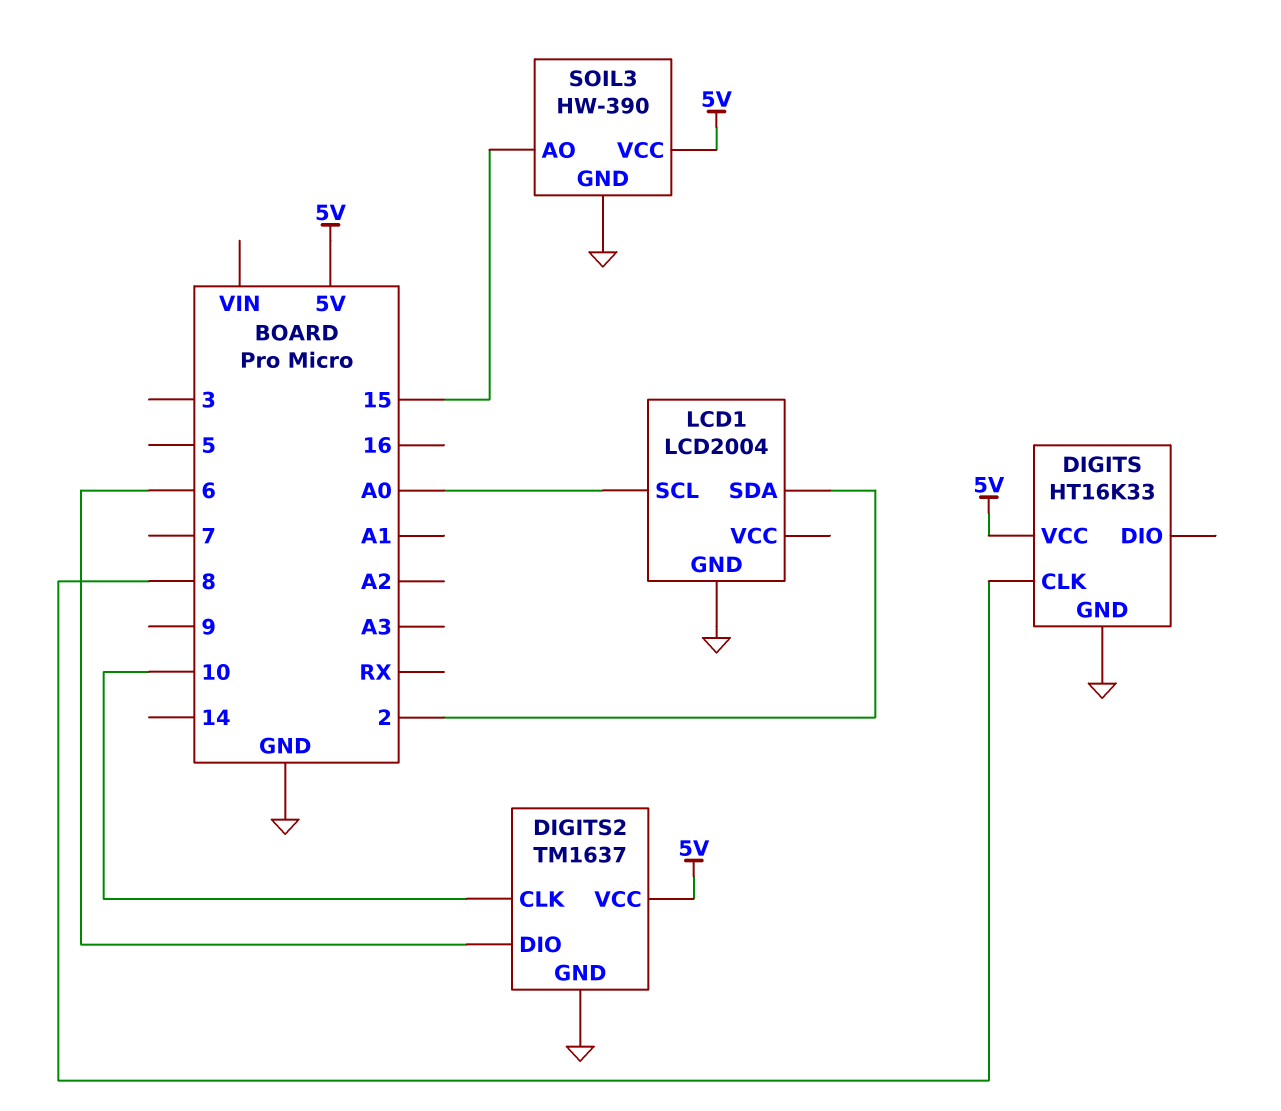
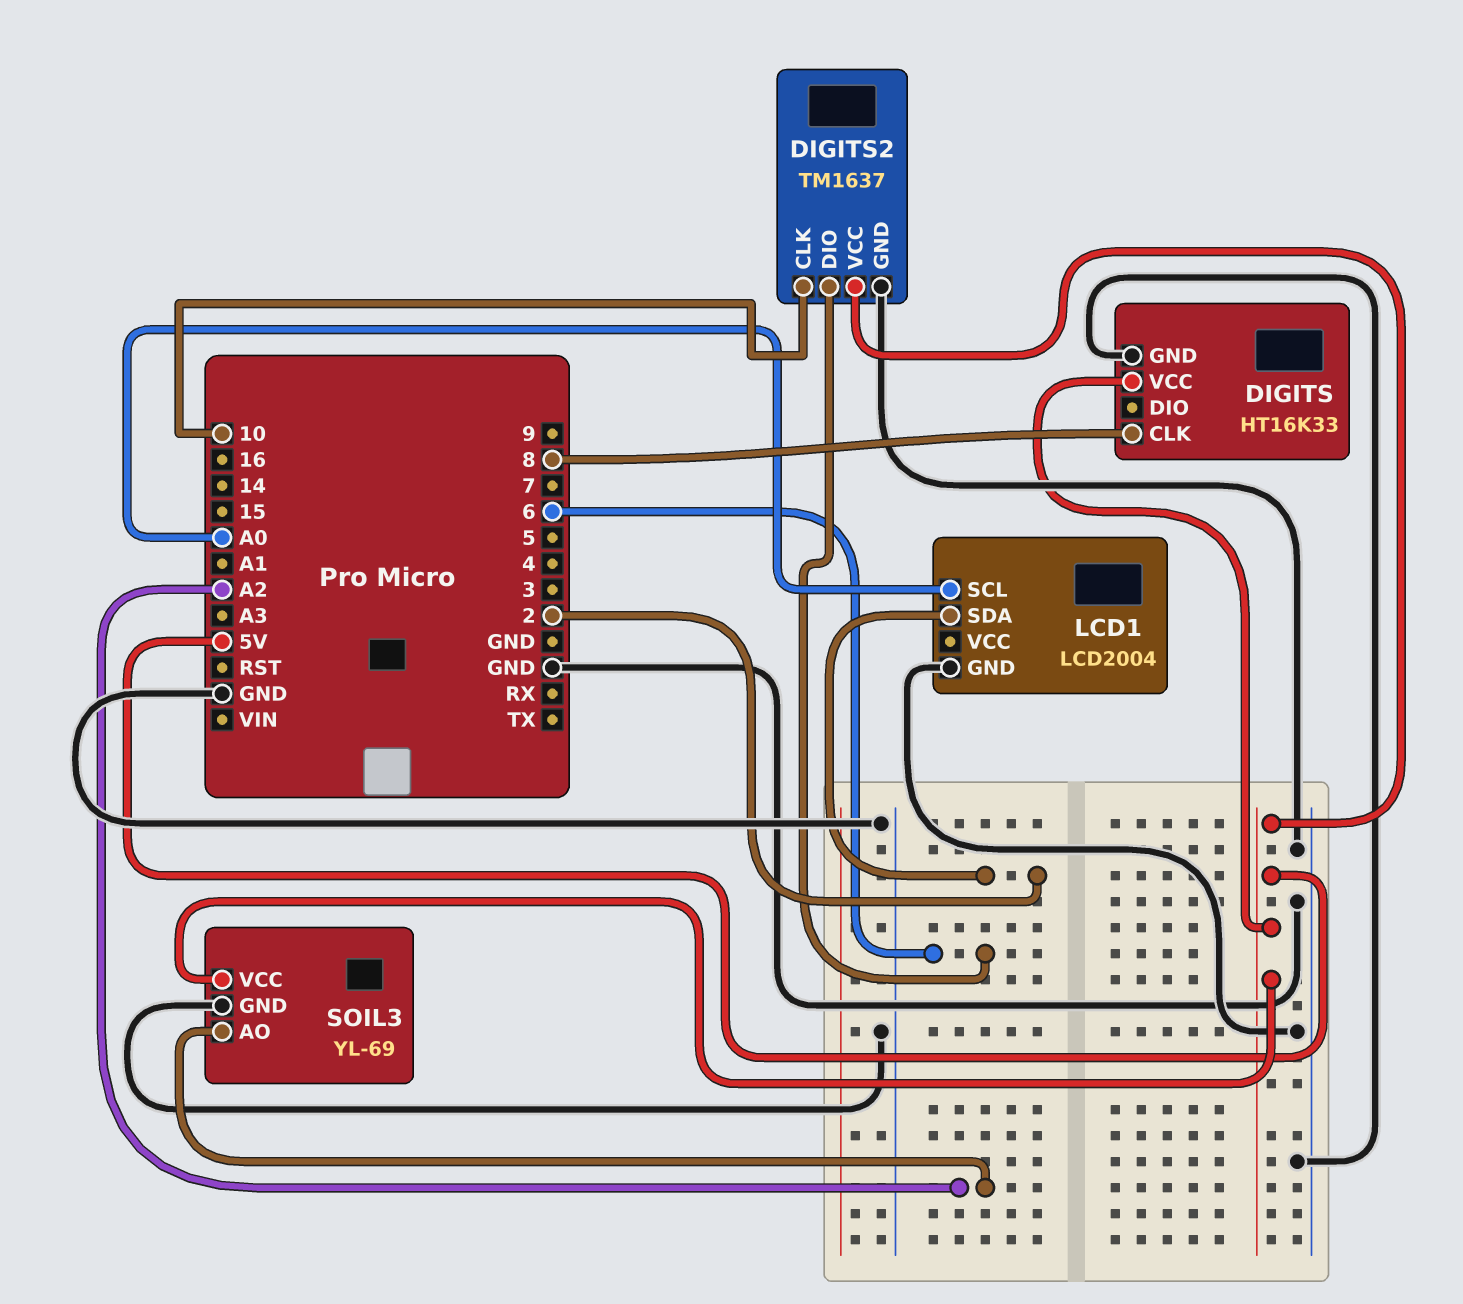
SOIL3: HW-390 -> YL-69
SOIL3 pin AO: 15 -> A2

